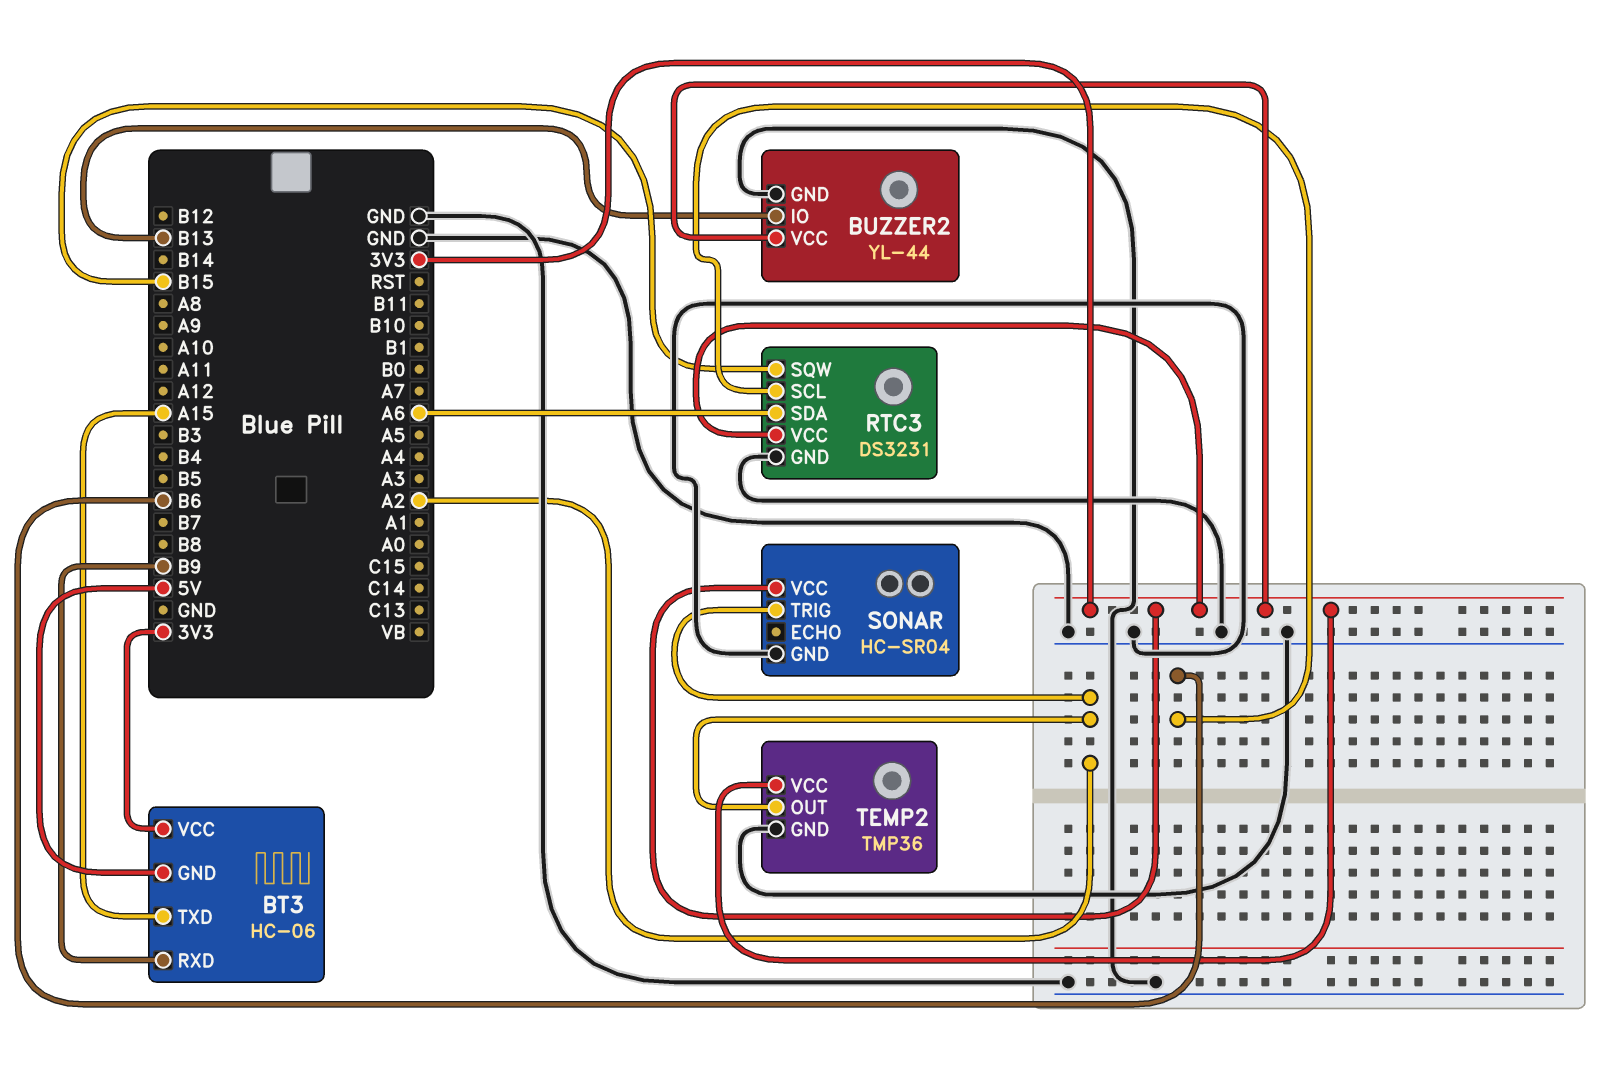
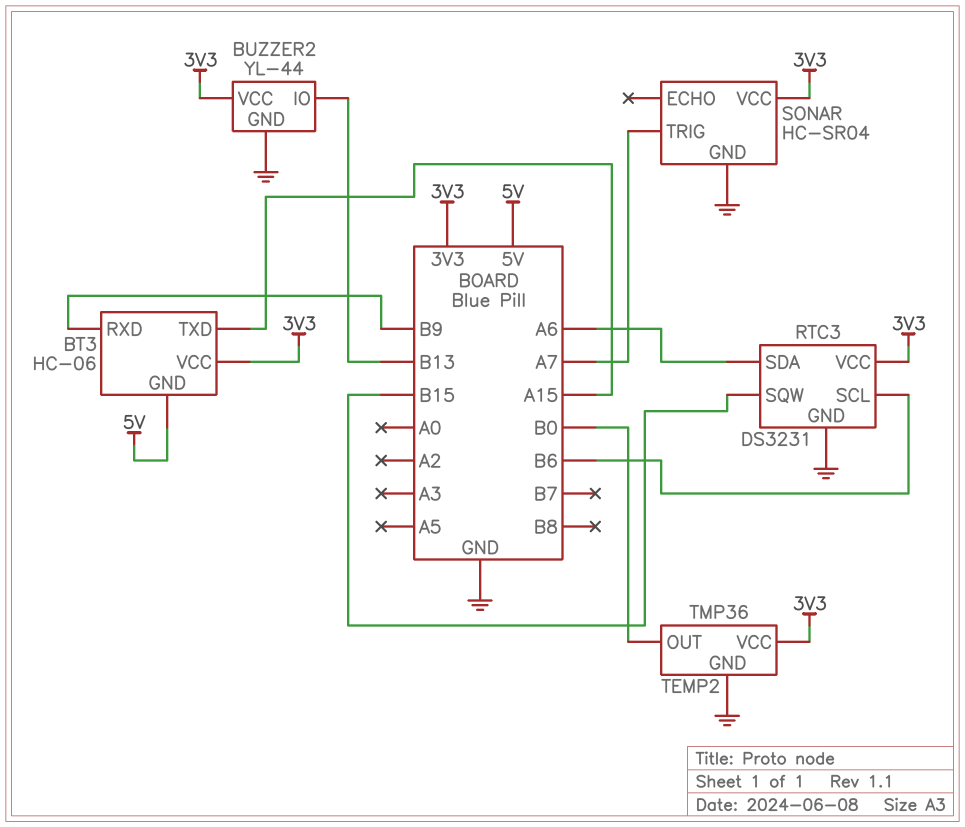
SONAR pin TRIG: A2 -> A7
TEMP2 pin OUT: A2 -> B0

